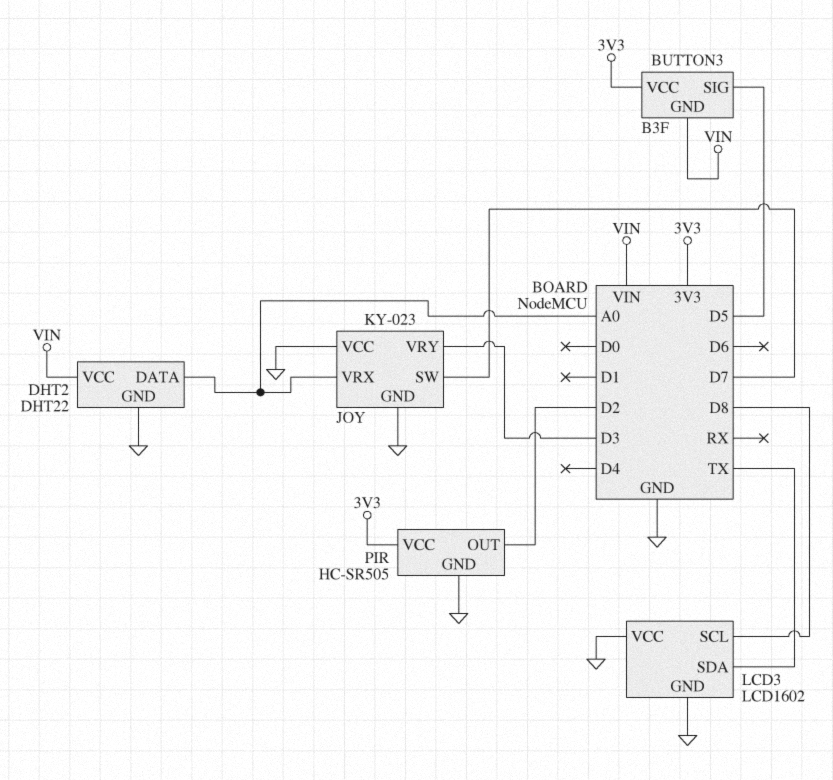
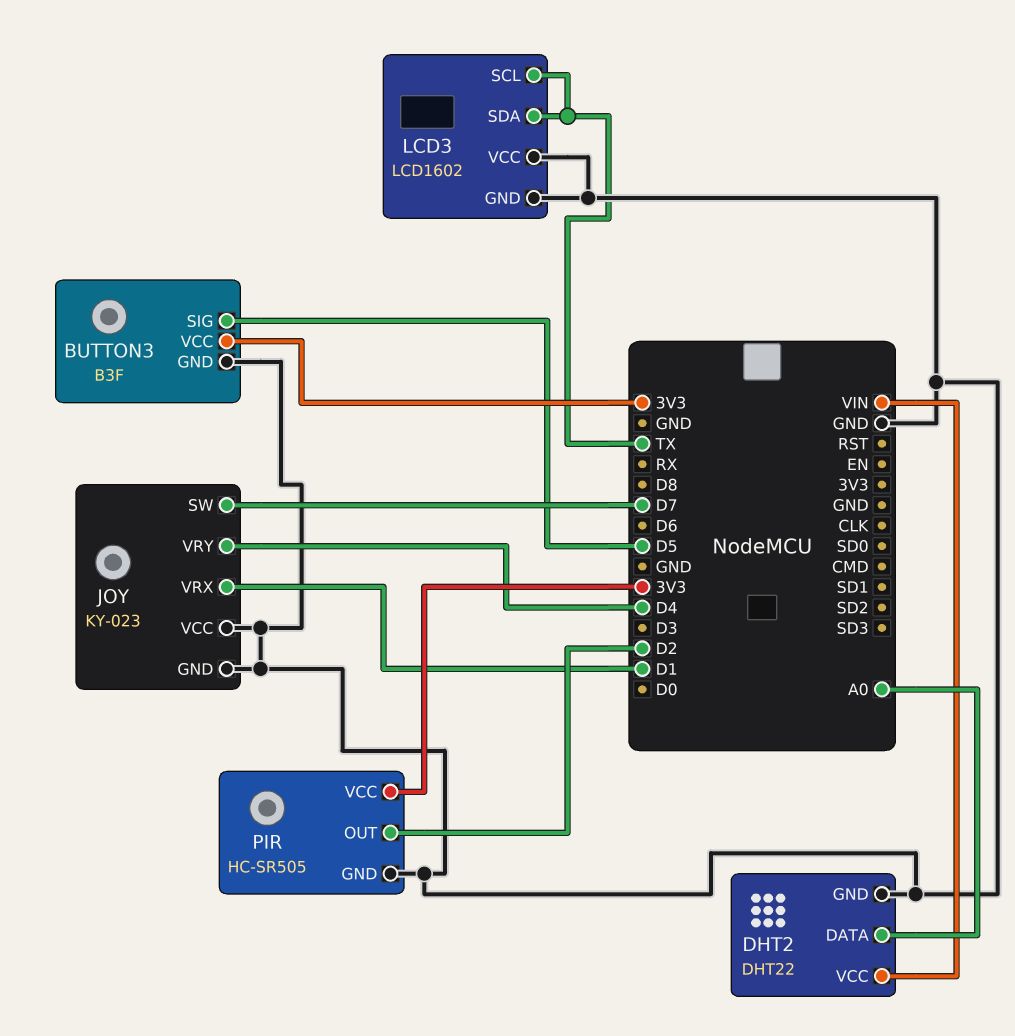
BUTTON3 pin GND: VIN -> GND
JOY pin VRX: A0 -> D1
JOY pin VRY: D3 -> D4
LCD3 pin SCL: D8 -> TX

